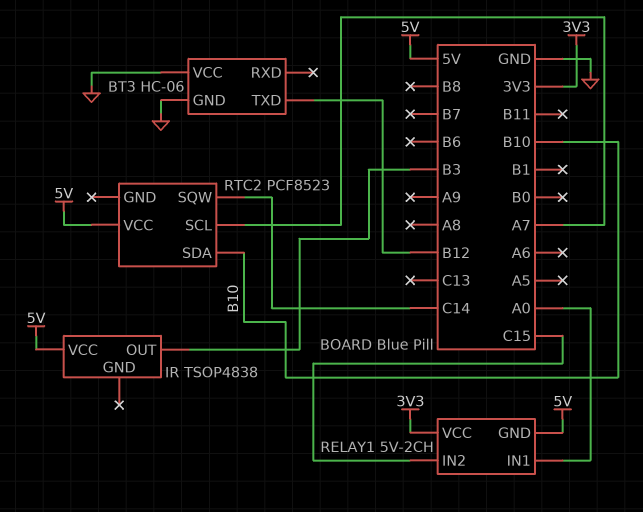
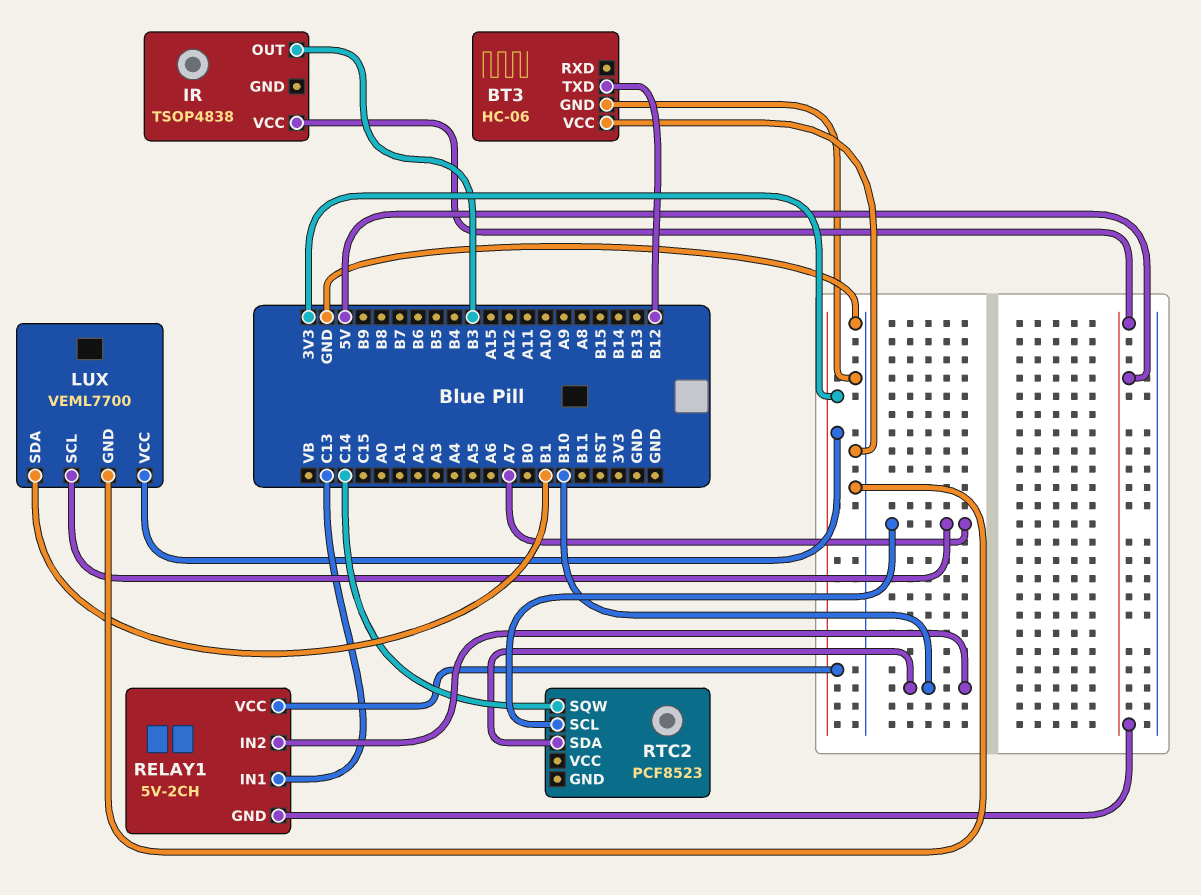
LUX: none -> VEML7700
LUX pin GND: none -> GND
LUX pin SCL: none -> A7
LUX pin SDA: none -> B1
LUX pin VCC: none -> 3V3
RELAY1 pin IN1: A0 -> C13
RELAY1 pin IN2: C15 -> B10
RTC2 pin VCC: 5V -> none

